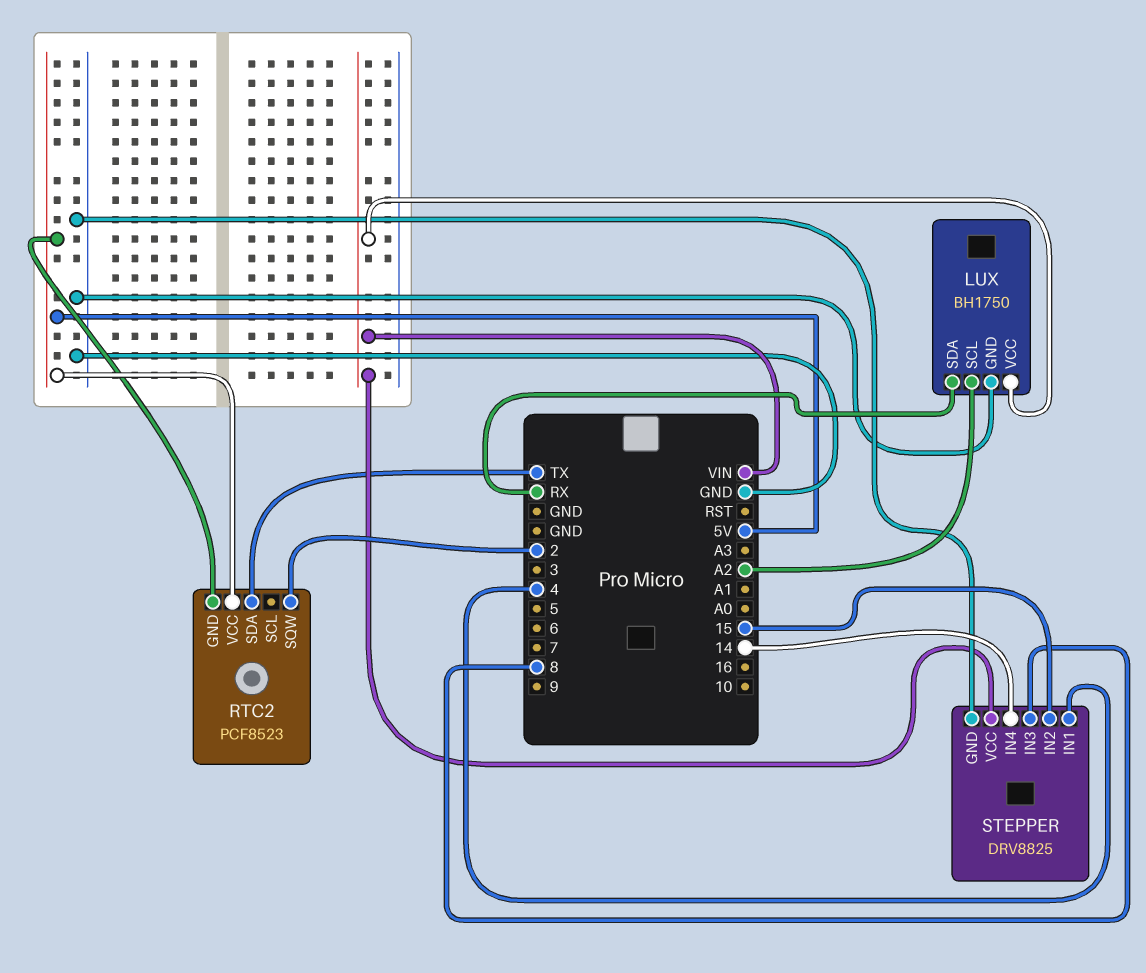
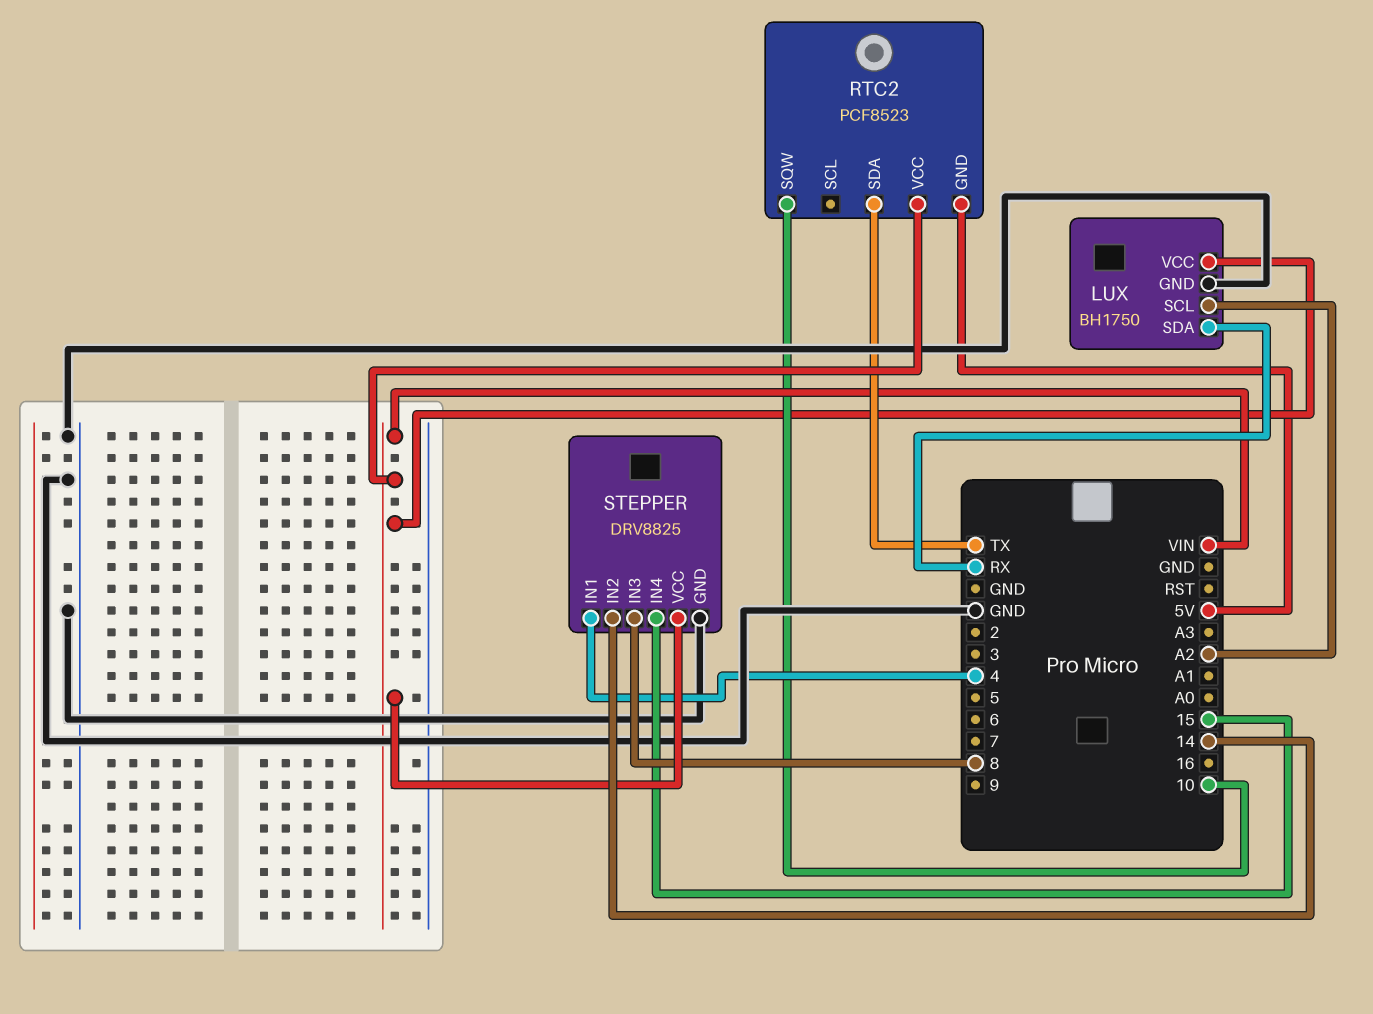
RTC2 pin SQW: 2 -> 10
RTC2 pin VCC: 5V -> VIN
STEPPER pin IN2: 15 -> 14
STEPPER pin IN4: 14 -> 15

